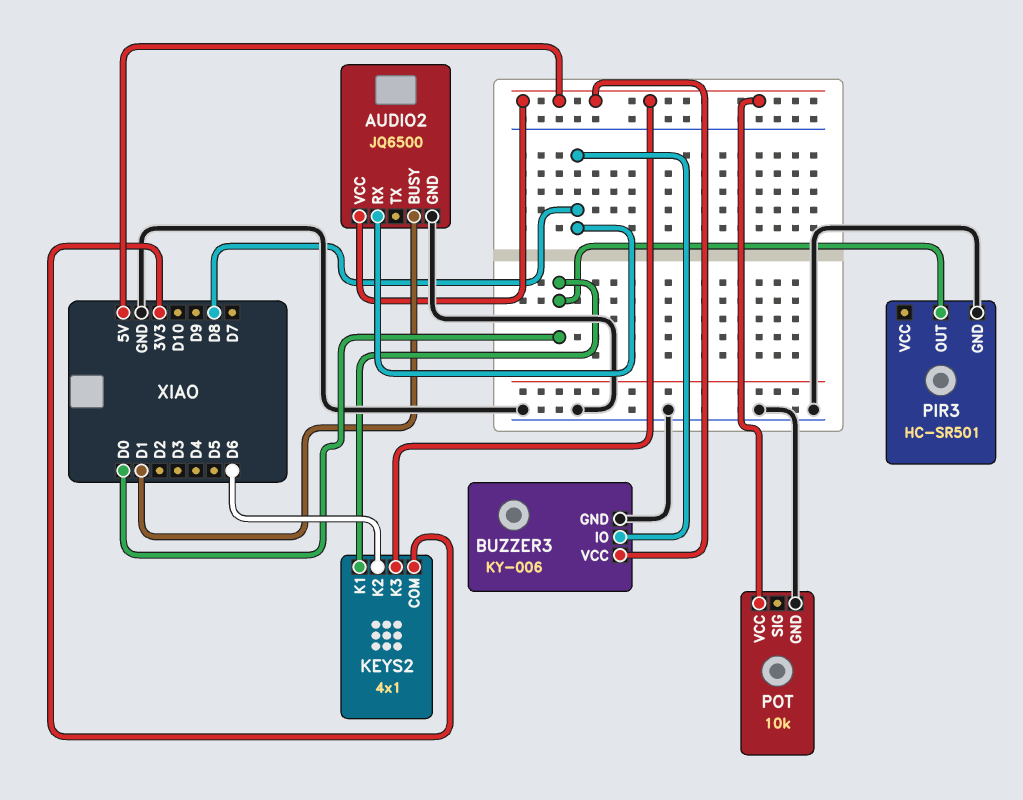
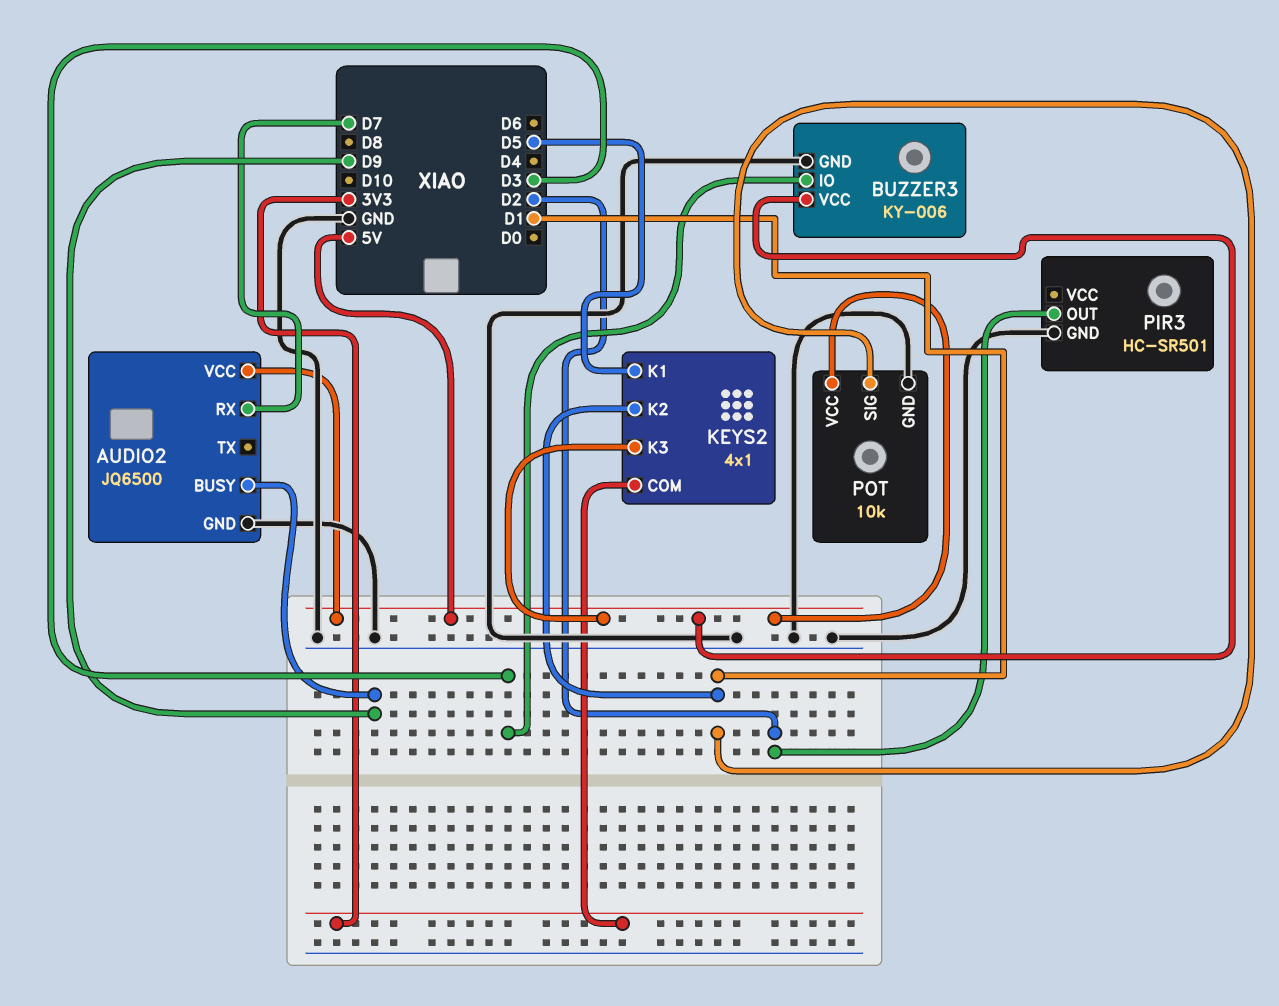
AUDIO2 pin BUSY: D1 -> D9
AUDIO2 pin RX: D8 -> D7
BUZZER3 pin IO: D8 -> D3
KEYS2 pin K1: D0 -> D5
KEYS2 pin K2: D6 -> D1
PIR3 pin OUT: D0 -> D2
POT pin SIG: none -> D1

